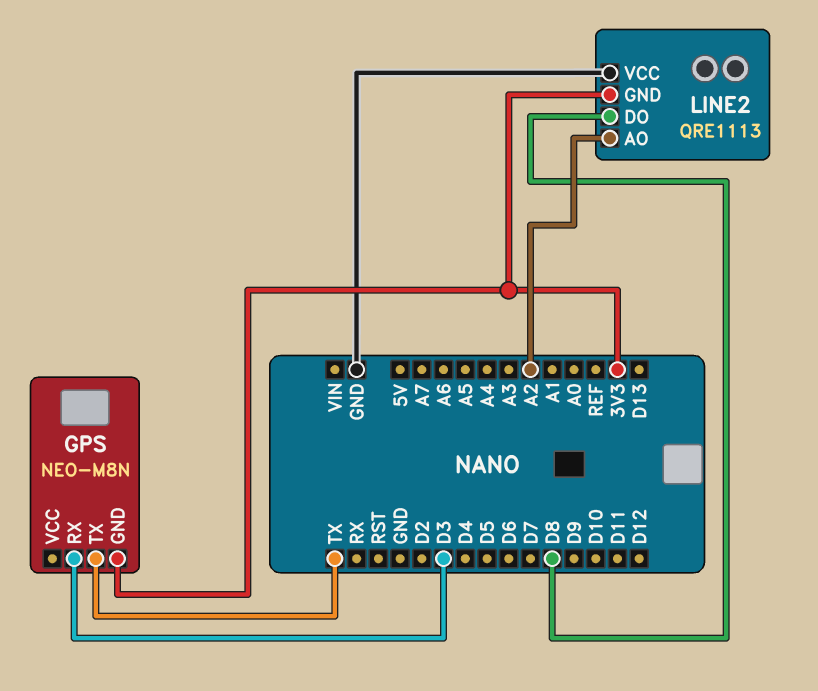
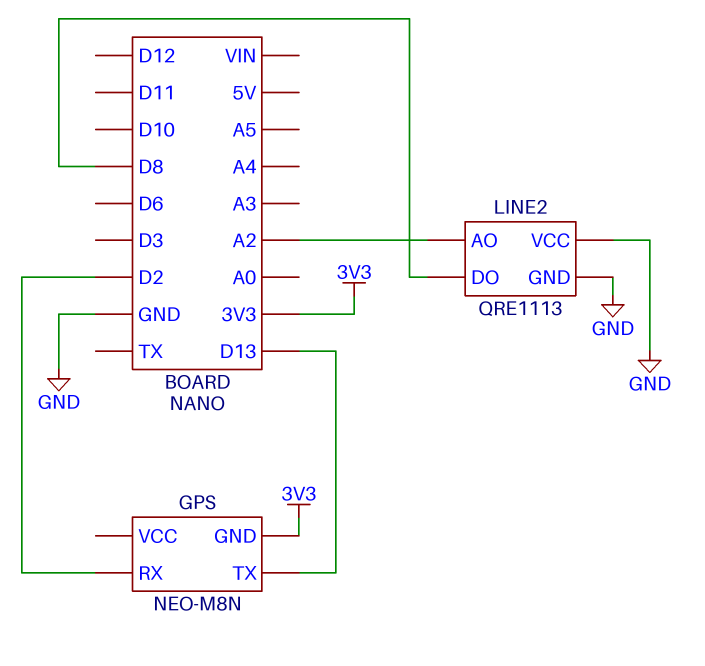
GPS pin RX: D3 -> D2
GPS pin TX: TX -> D13
LINE2 pin GND: 3V3 -> GND

